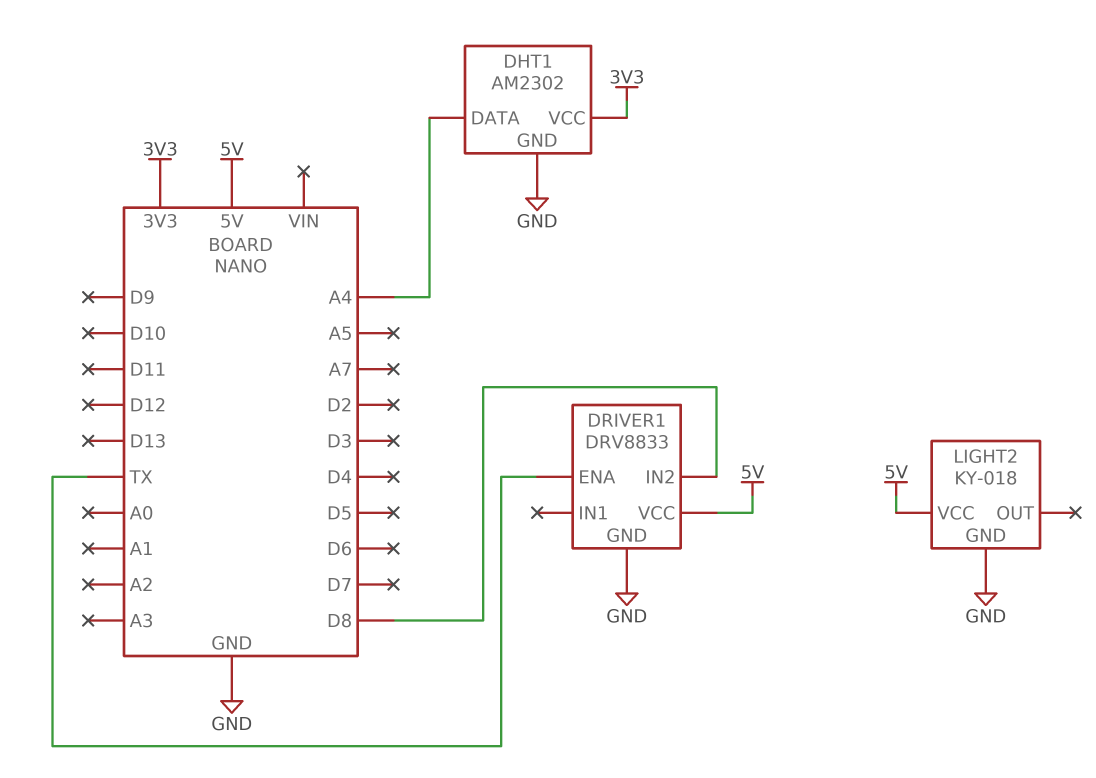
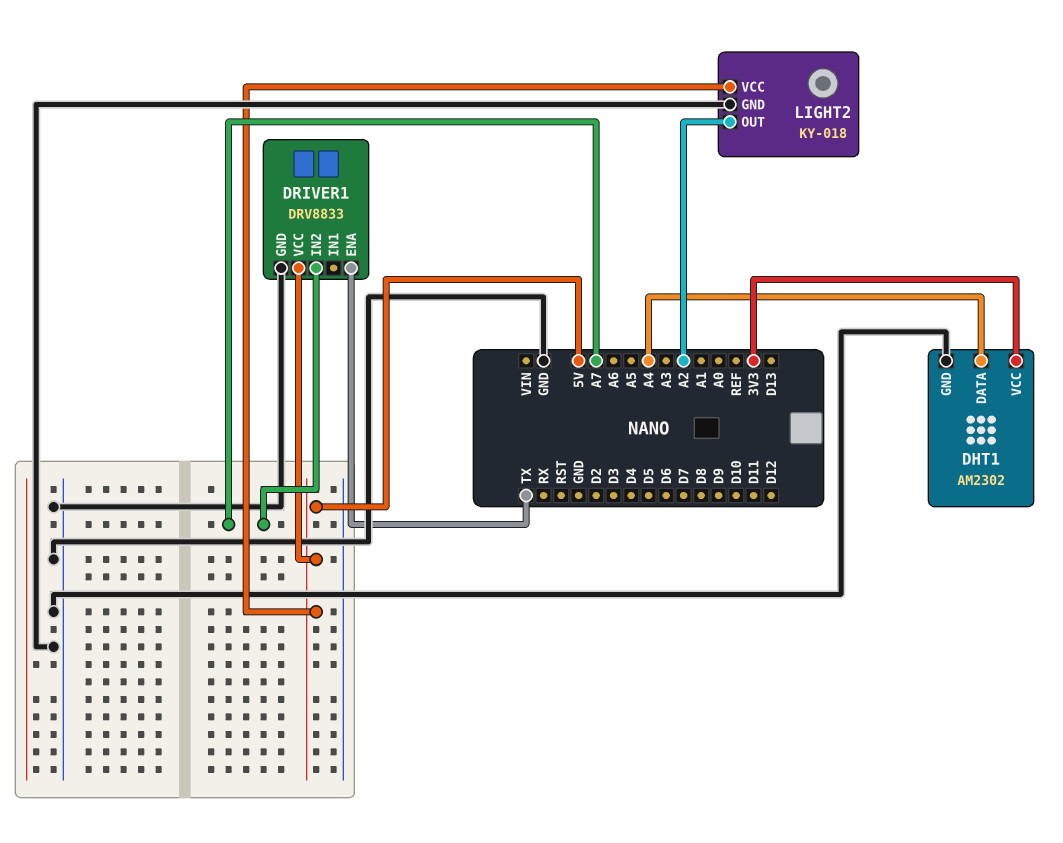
DRIVER1 pin IN2: D8 -> A7
LIGHT2 pin OUT: none -> A2

